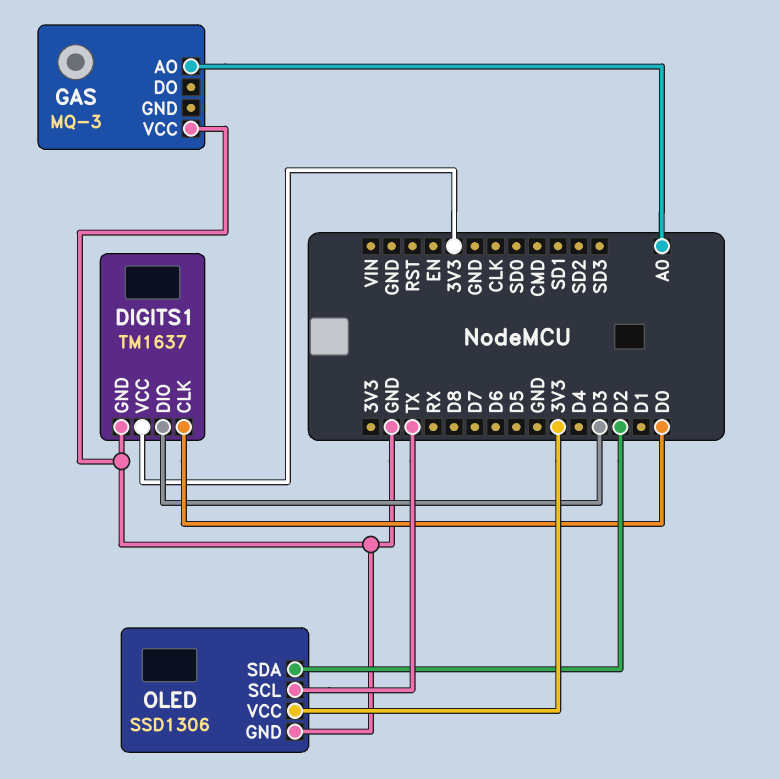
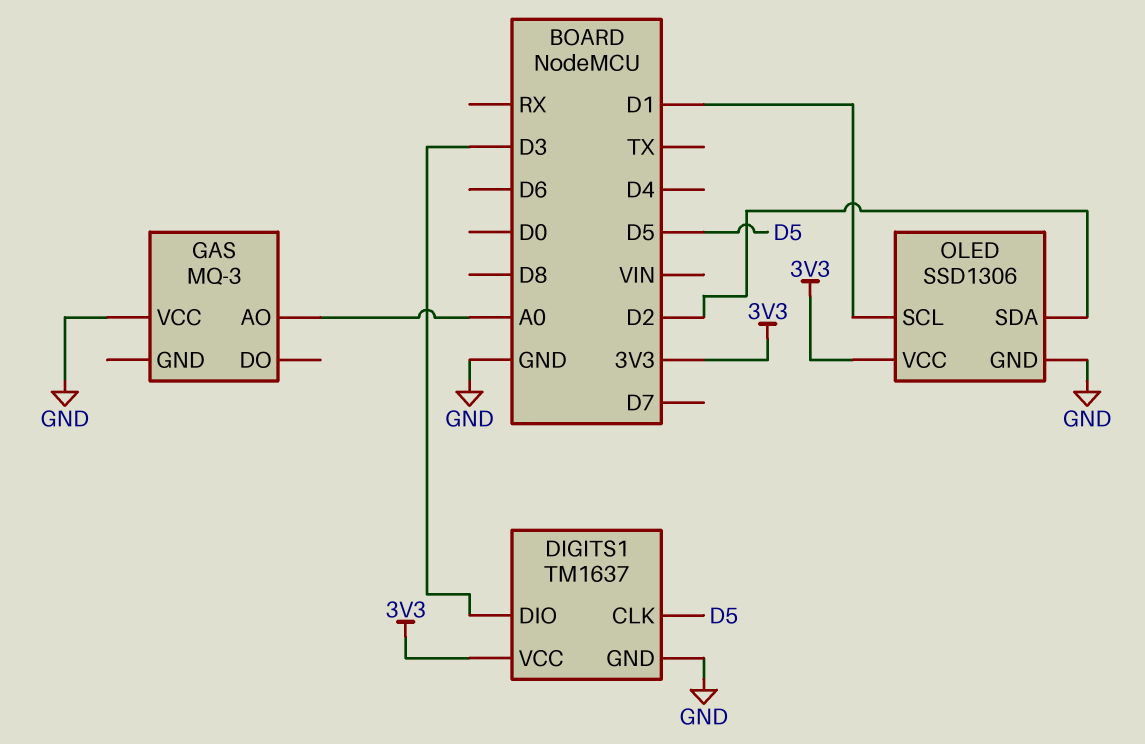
DIGITS1 pin CLK: D0 -> D5
OLED pin SCL: TX -> D1

